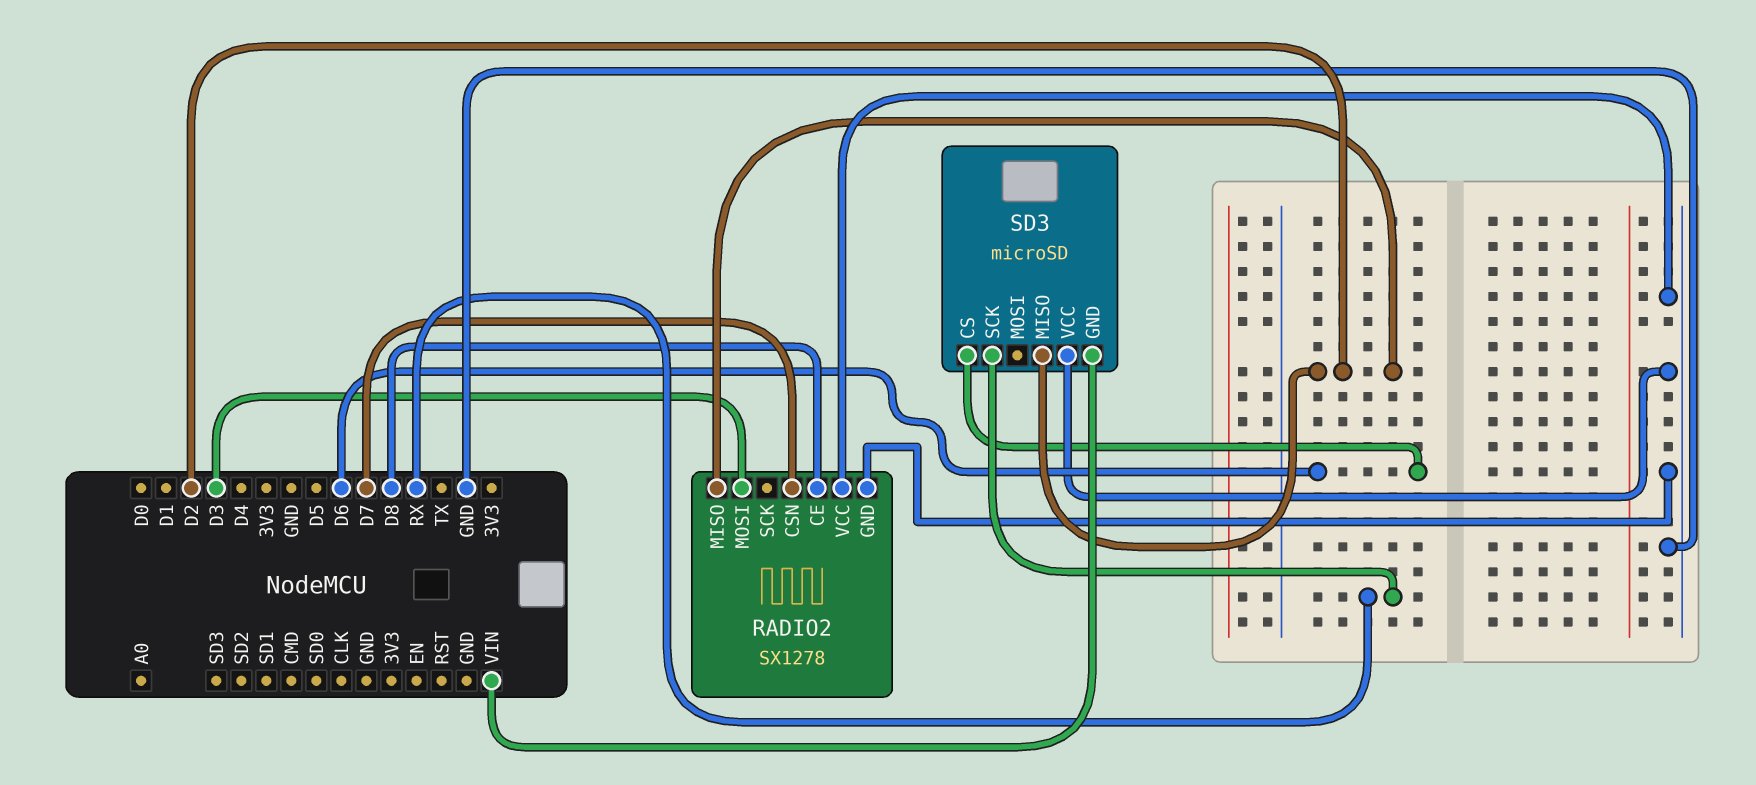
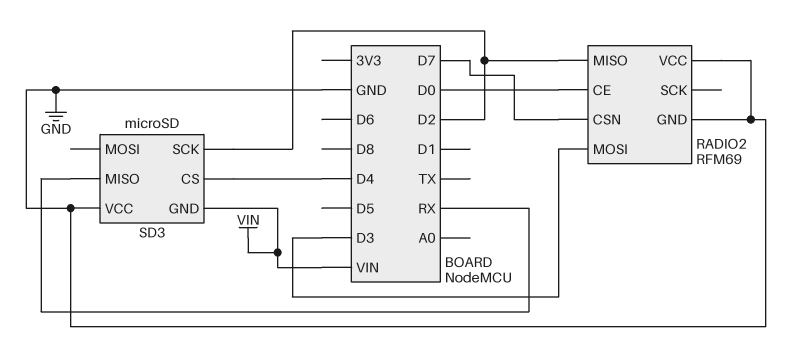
RADIO2: SX1278 -> RFM69
RADIO2 pin CE: D8 -> D0
SD3 pin CS: D6 -> D4
SD3 pin MISO: D2 -> RX
SD3 pin SCK: RX -> D2

